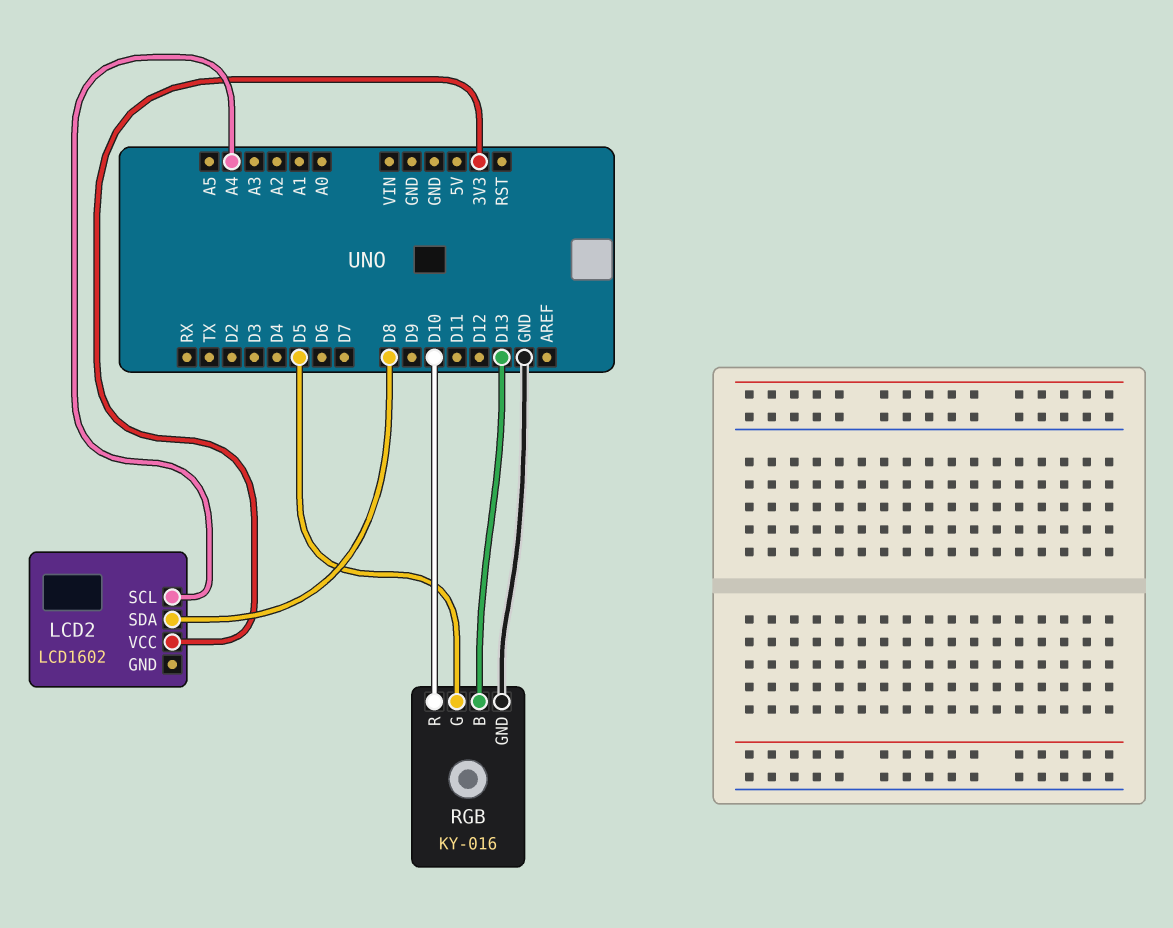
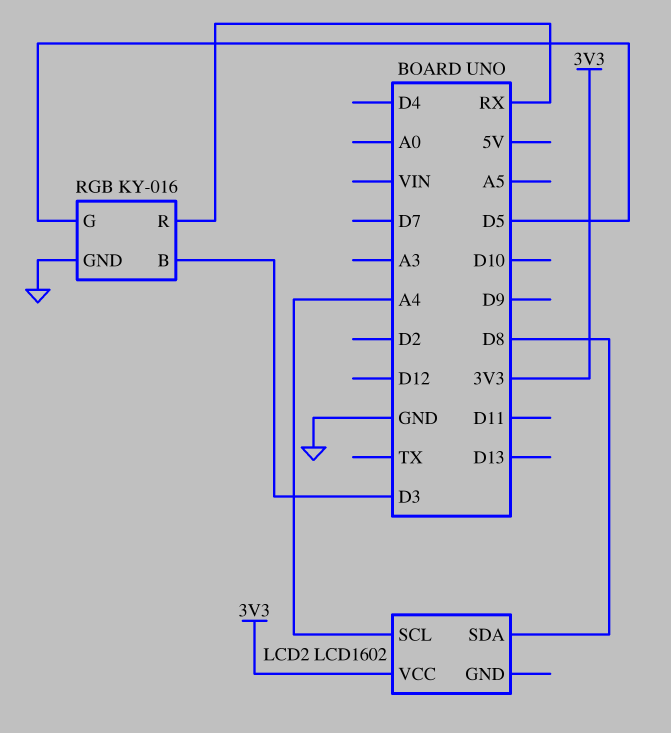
RGB pin B: D13 -> D3
RGB pin R: D10 -> RX

